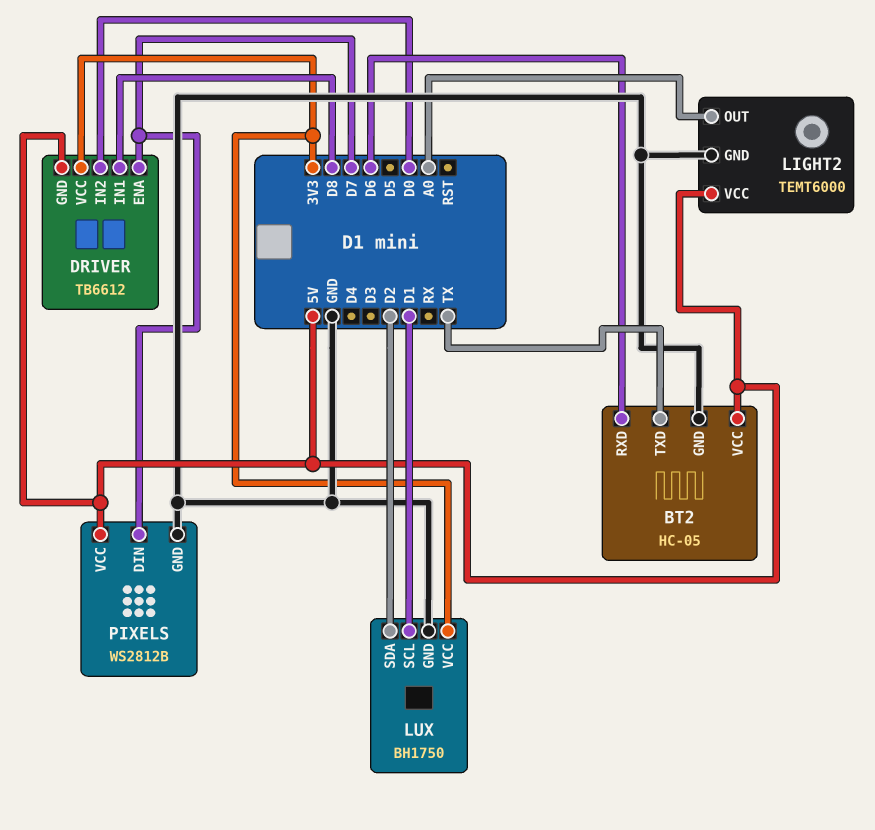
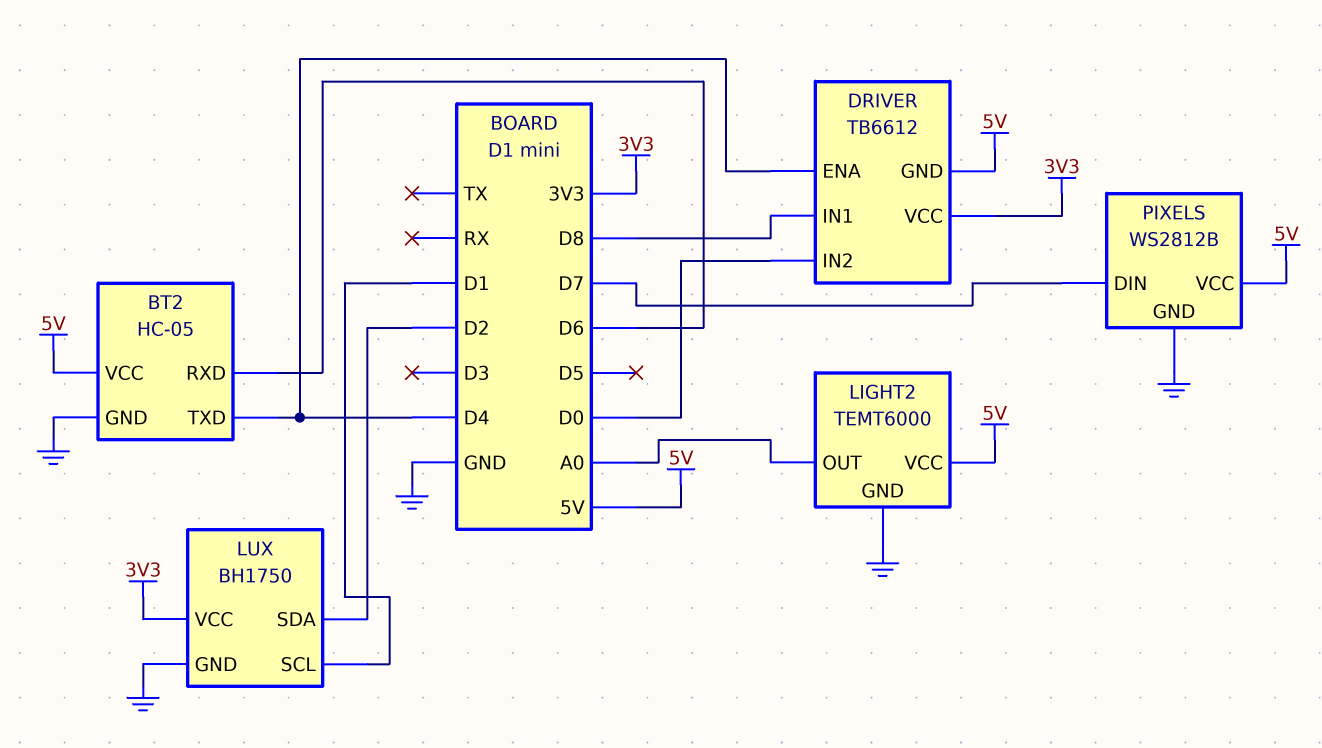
BT2 pin TXD: TX -> D4
DRIVER pin ENA: D7 -> D4

